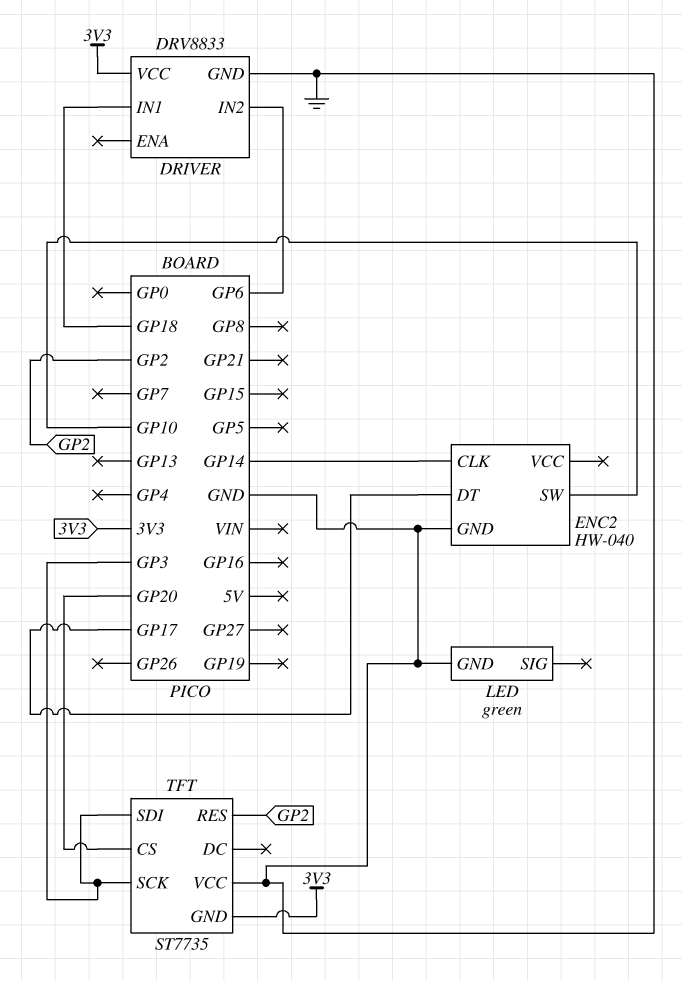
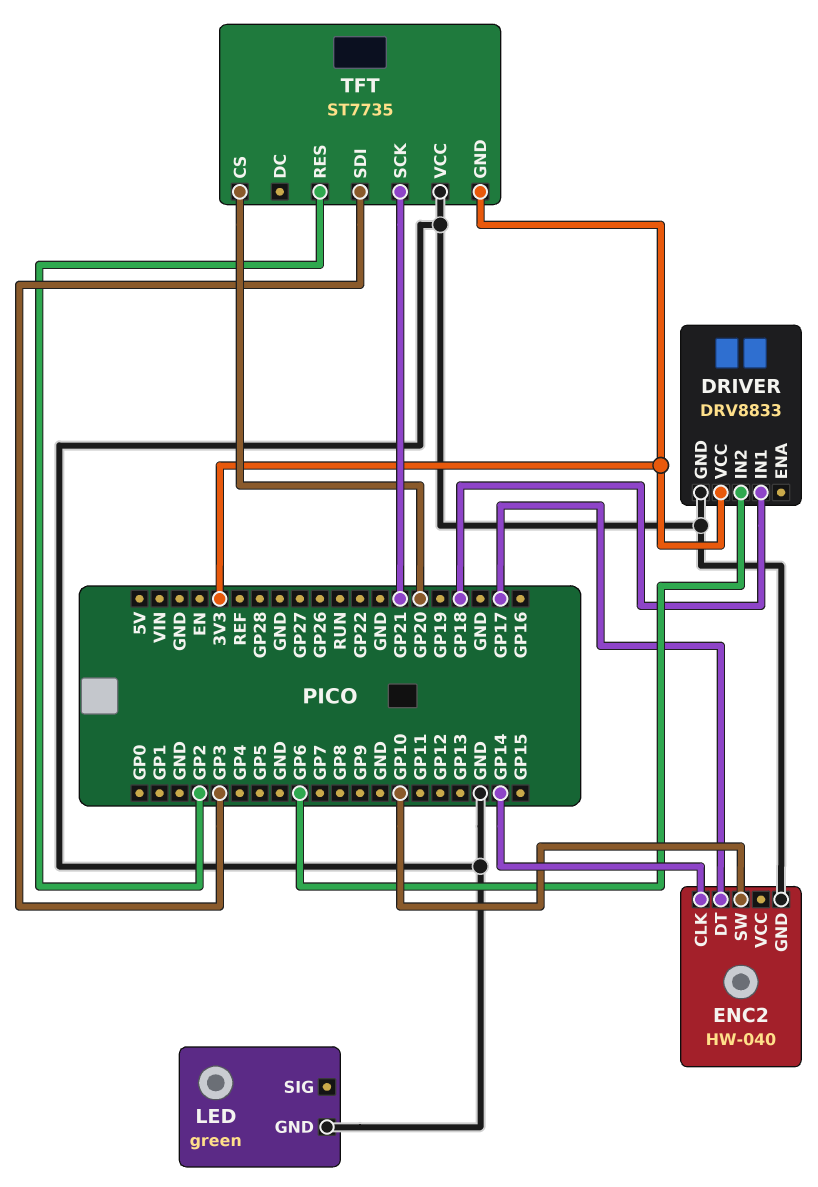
TFT pin SCK: GP3 -> GP21

